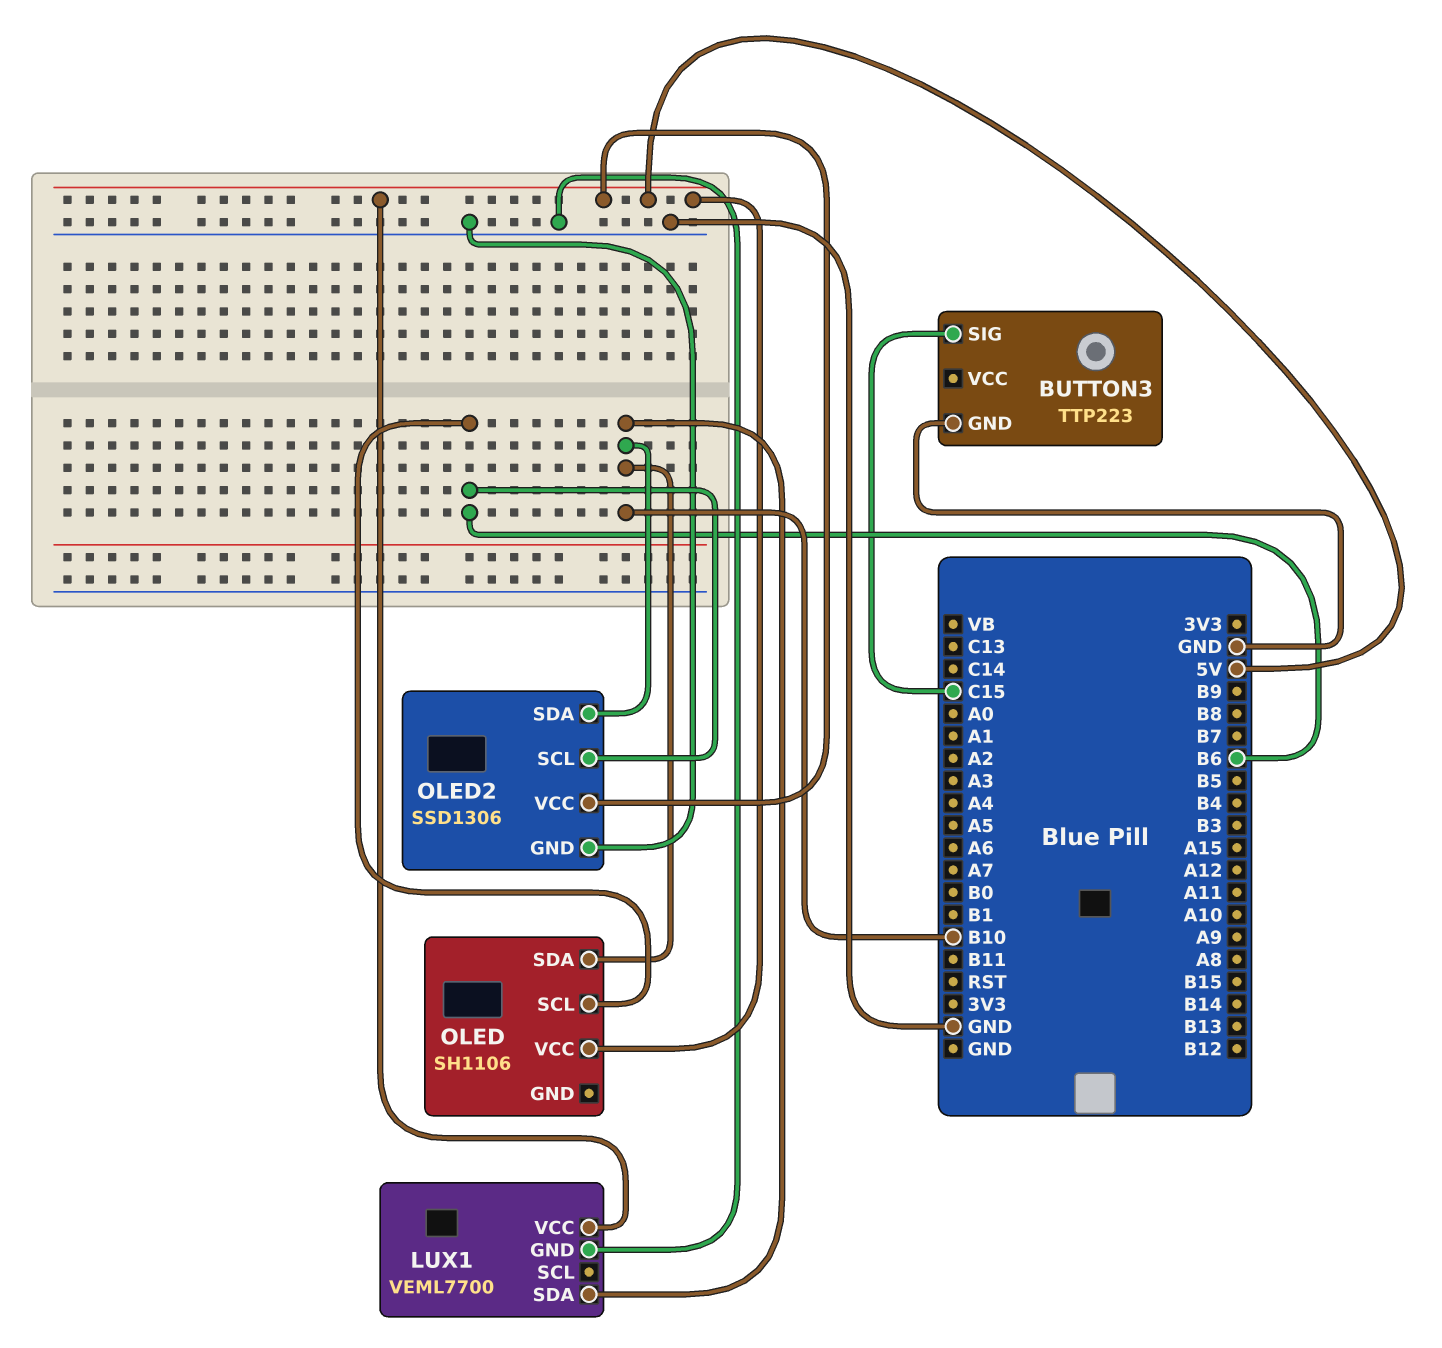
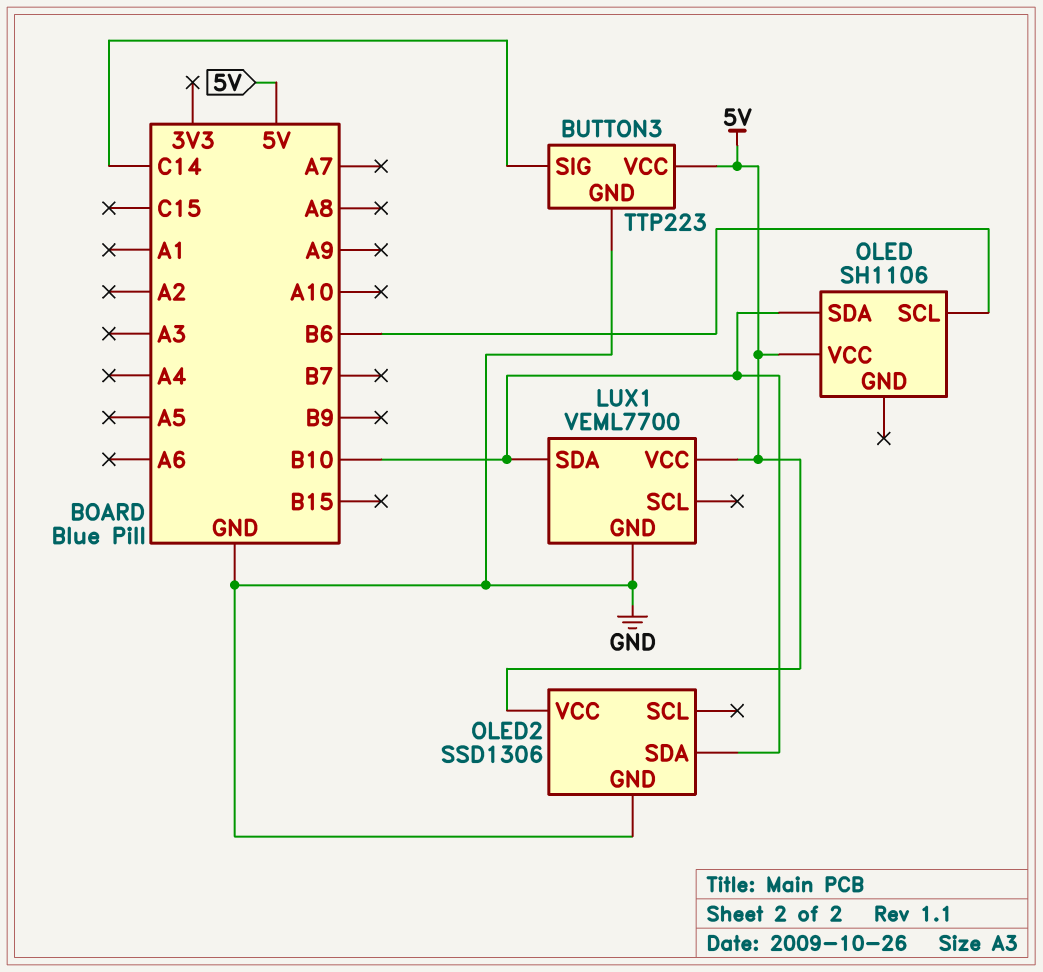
BUTTON3 pin SIG: C15 -> C14
BUTTON3 pin VCC: none -> 5V
OLED2 pin SCL: B6 -> none

